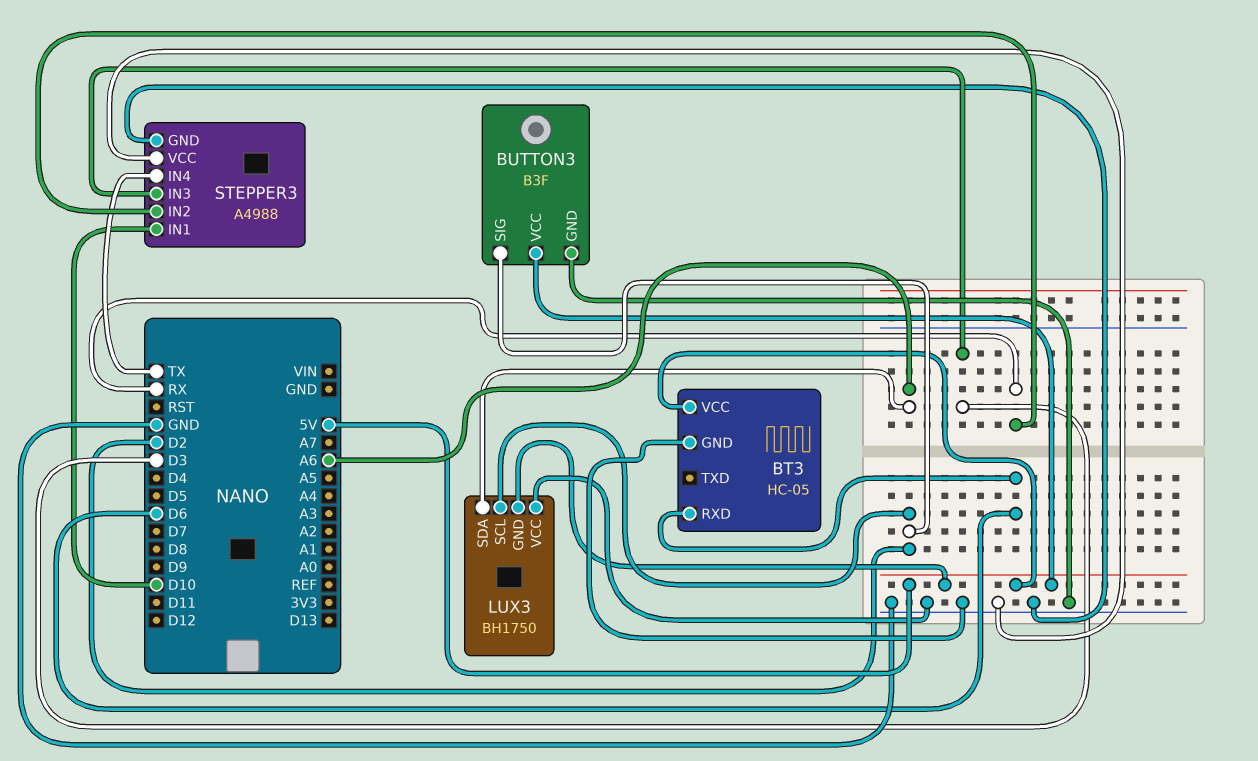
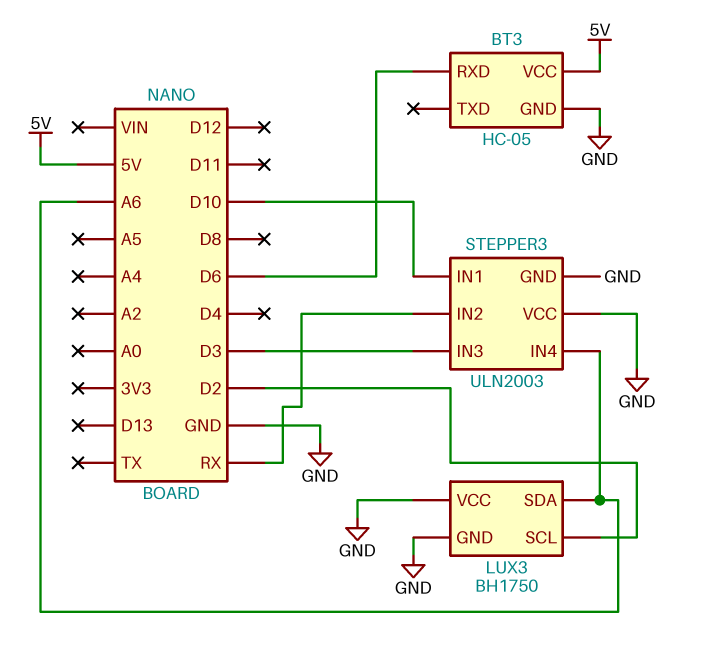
BUTTON3: B3F -> none
BUTTON3 pin GND: GND -> none
BUTTON3 pin SIG: D2 -> none
BUTTON3 pin VCC: 5V -> none
LUX3 pin GND: 5V -> GND
STEPPER3: A4988 -> ULN2003
STEPPER3 pin IN4: TX -> A6

